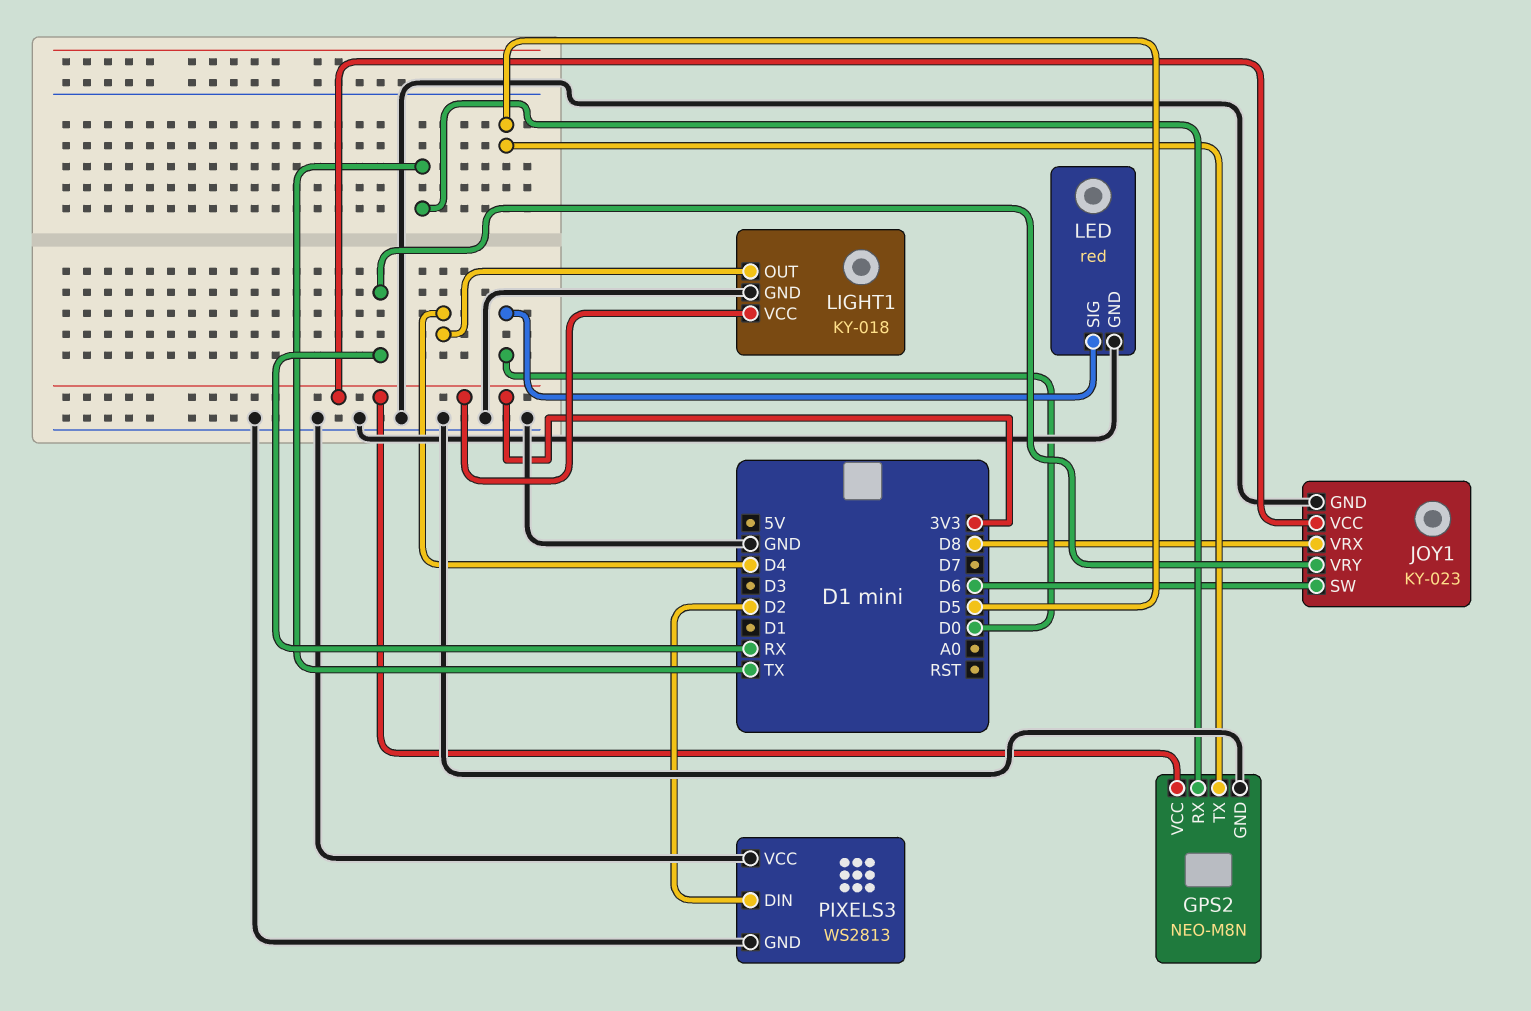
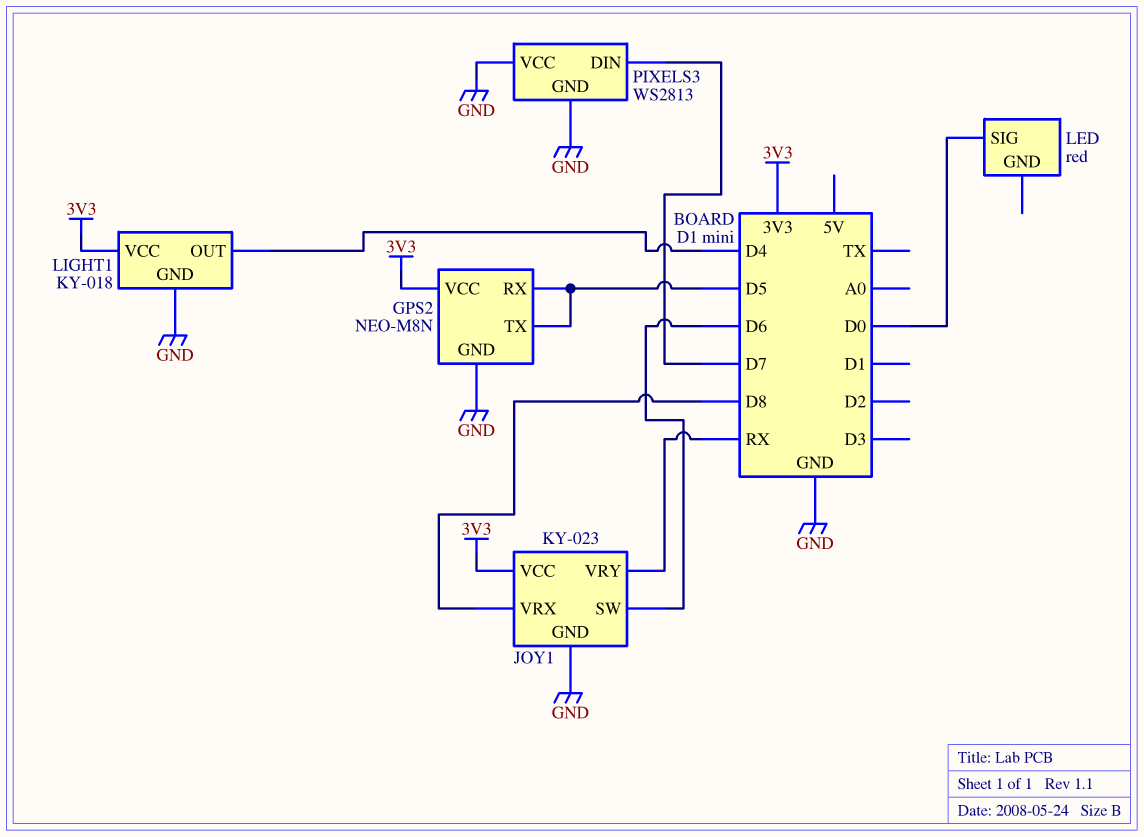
GPS2 pin RX: TX -> D5
LED pin GND: GND -> none
PIXELS3 pin DIN: D2 -> D7

